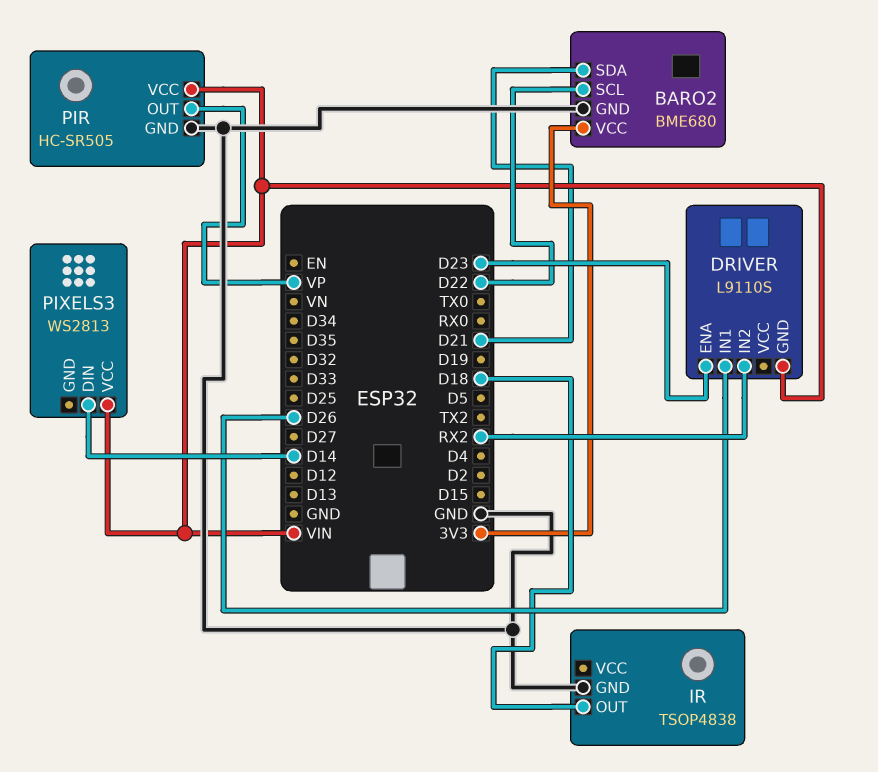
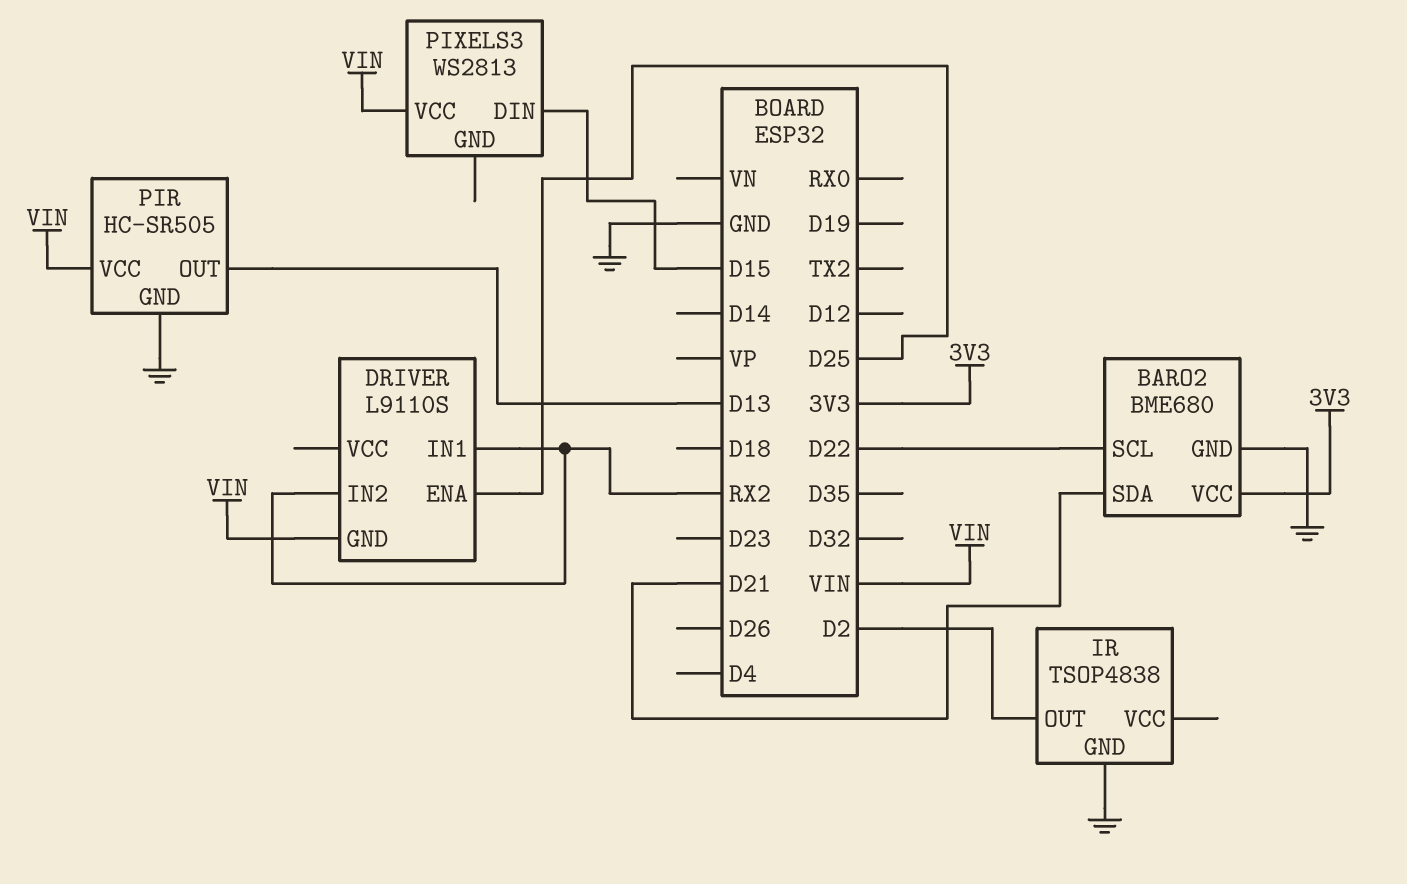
DRIVER pin ENA: D23 -> D25
DRIVER pin IN1: D26 -> RX2
IR pin OUT: D18 -> D2
PIR pin OUT: VP -> D13
PIXELS3 pin DIN: D14 -> D15

